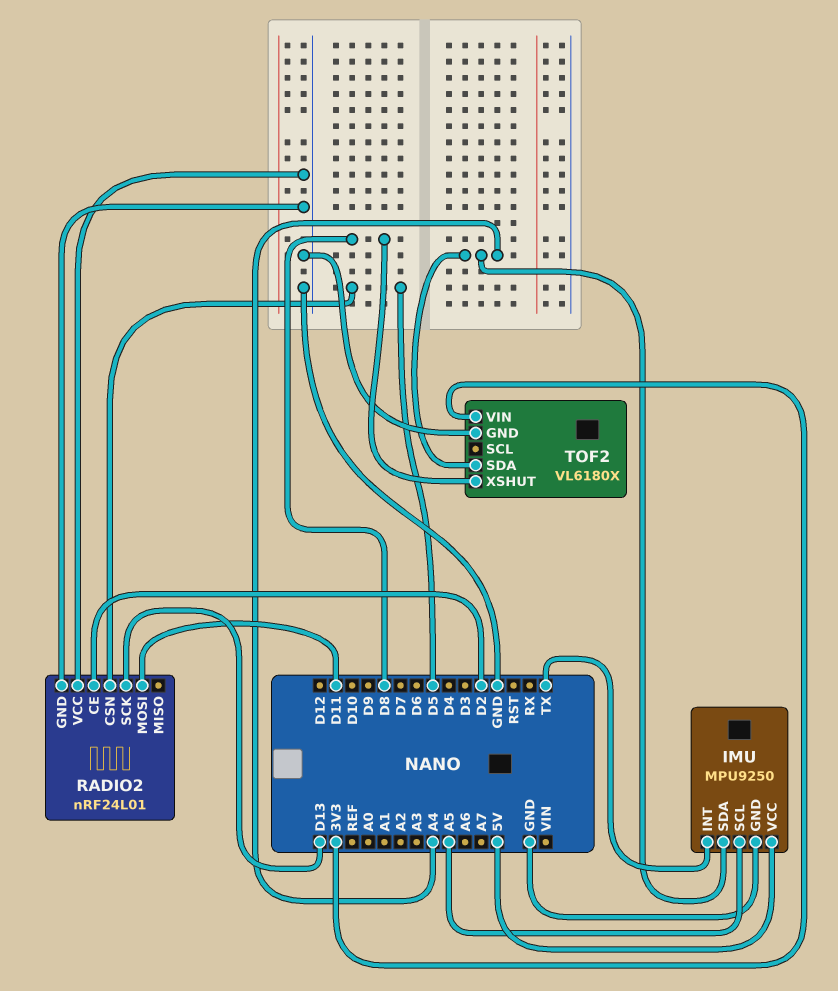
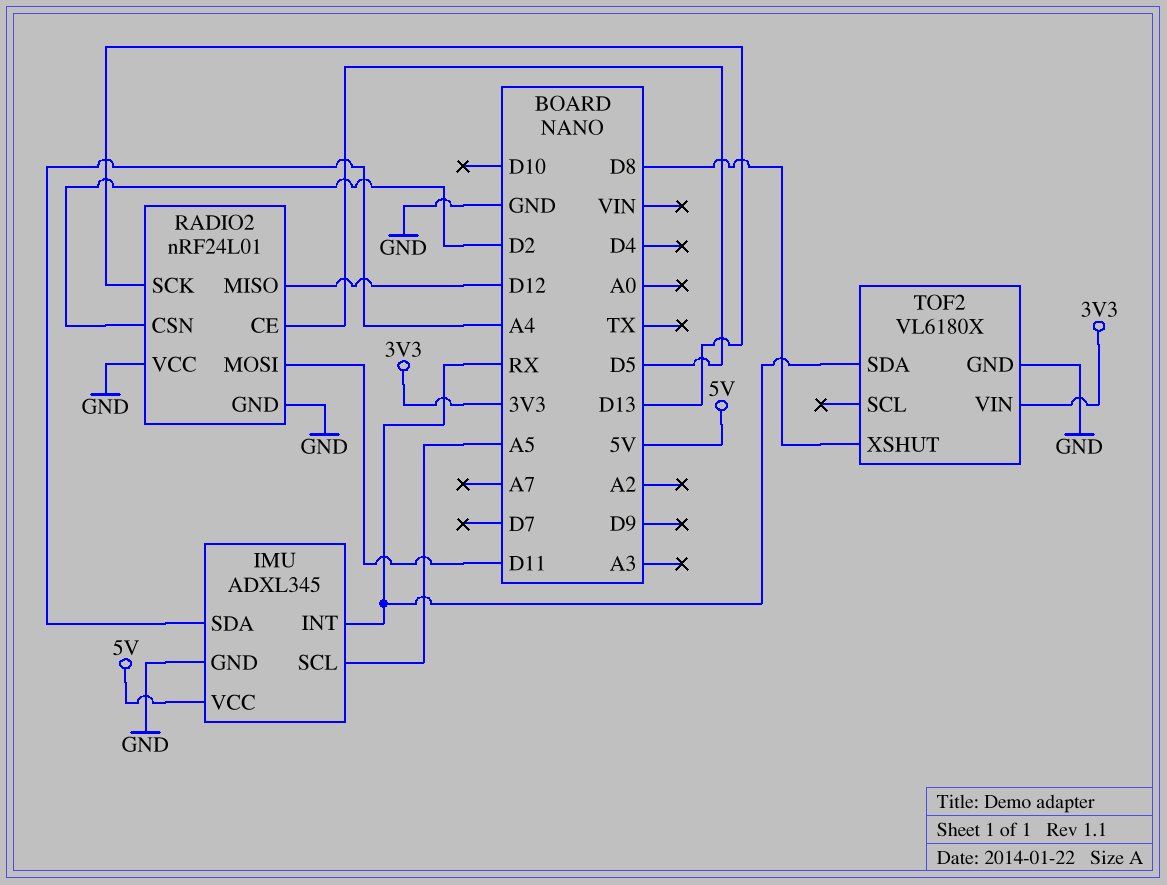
IMU: MPU9250 -> ADXL345
IMU pin INT: TX -> RX
RADIO2 pin CE: D2 -> D5
RADIO2 pin CSN: D5 -> D2
RADIO2 pin MISO: none -> D12
TOF2 pin SDA: A4 -> RX

